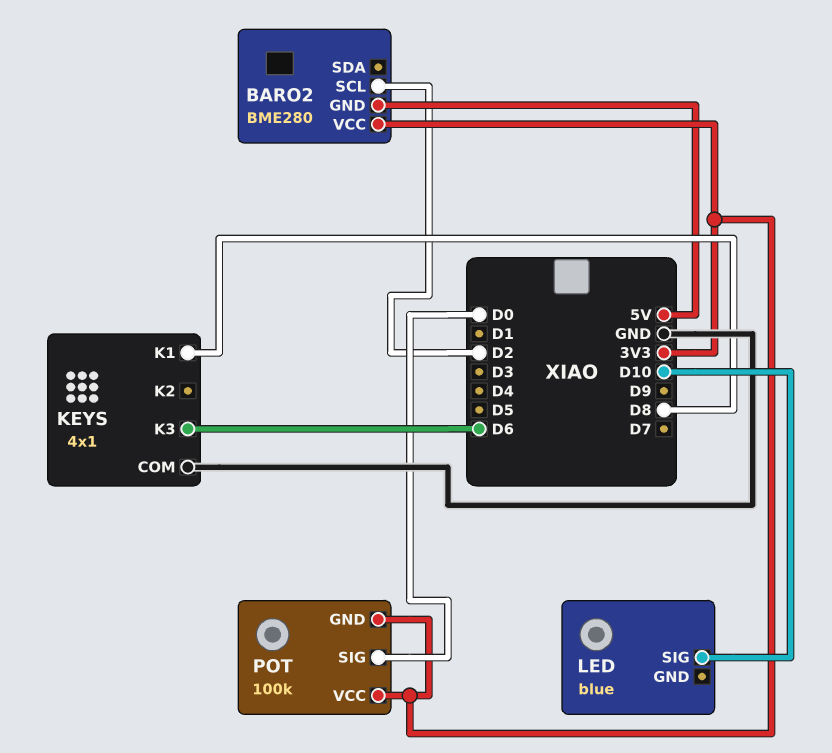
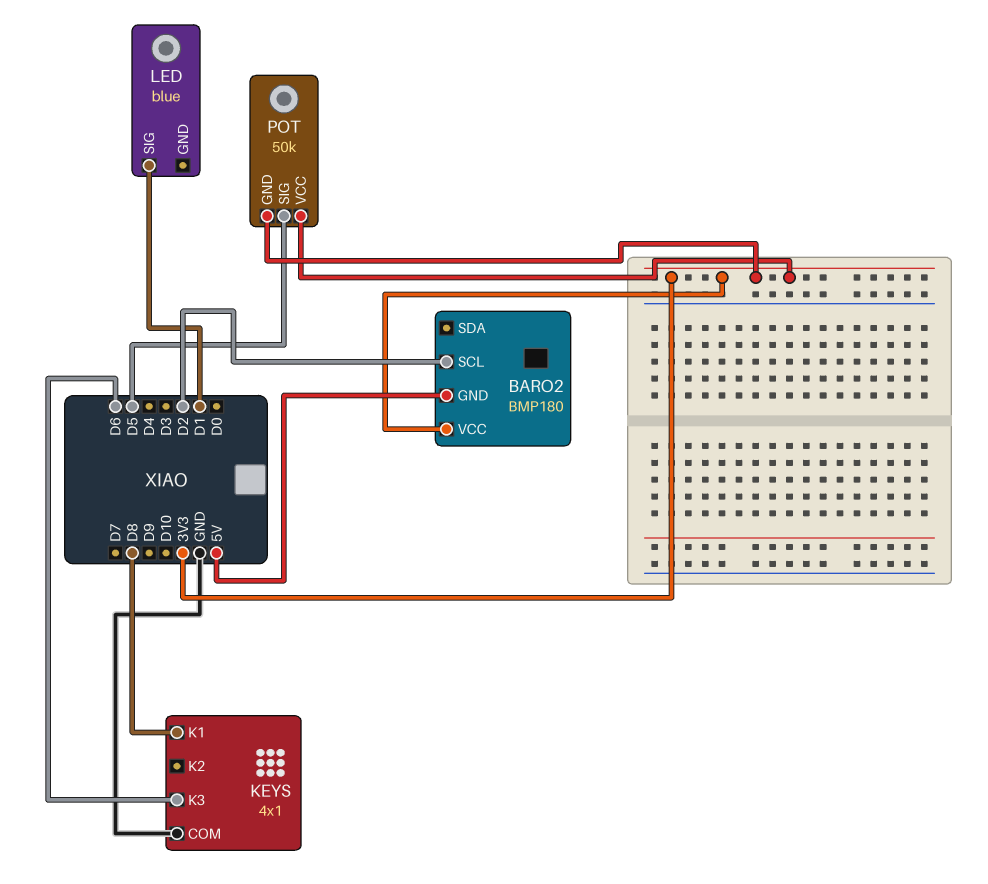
BARO2: BME280 -> BMP180
LED pin SIG: D10 -> D1
POT: 100k -> 50k
POT pin SIG: D0 -> D5

